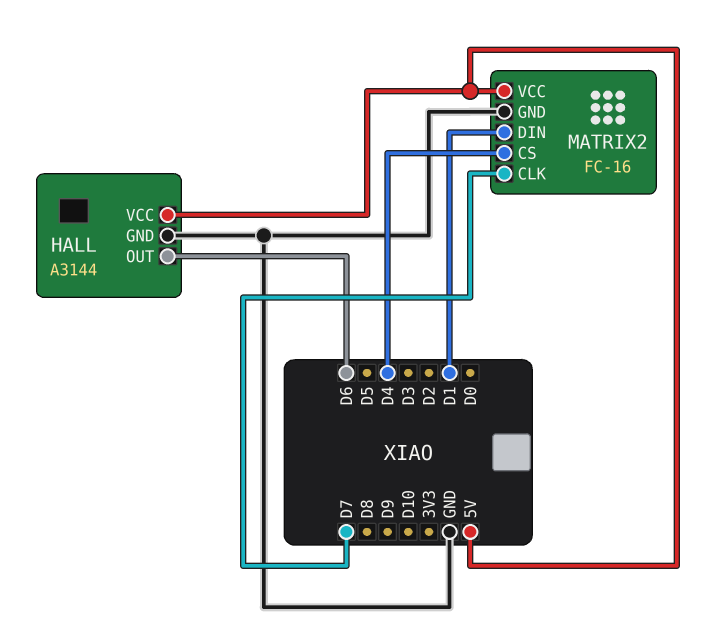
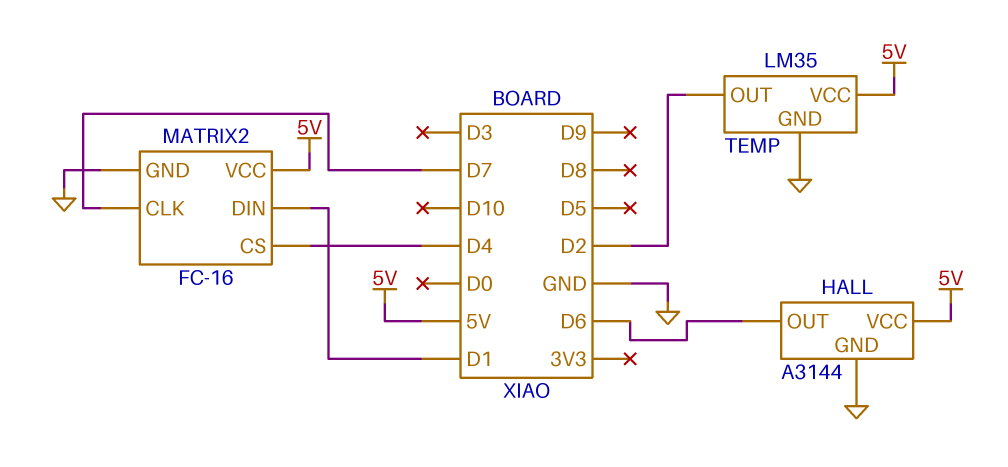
TEMP: none -> LM35
TEMP pin GND: none -> GND
TEMP pin OUT: none -> D2
TEMP pin VCC: none -> 5V

